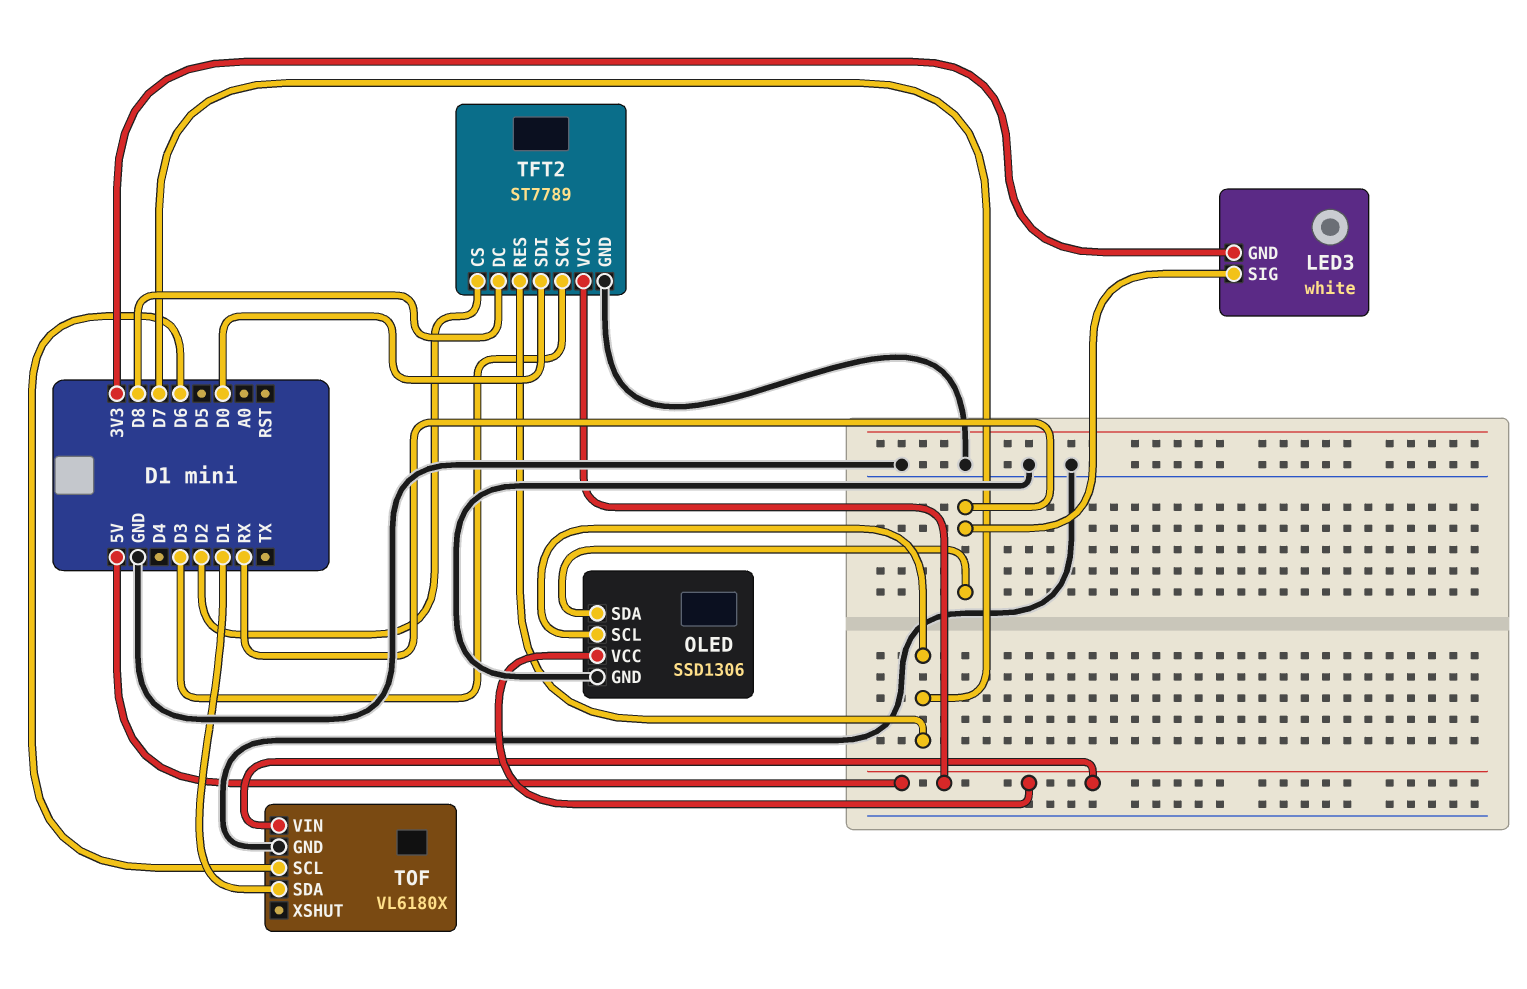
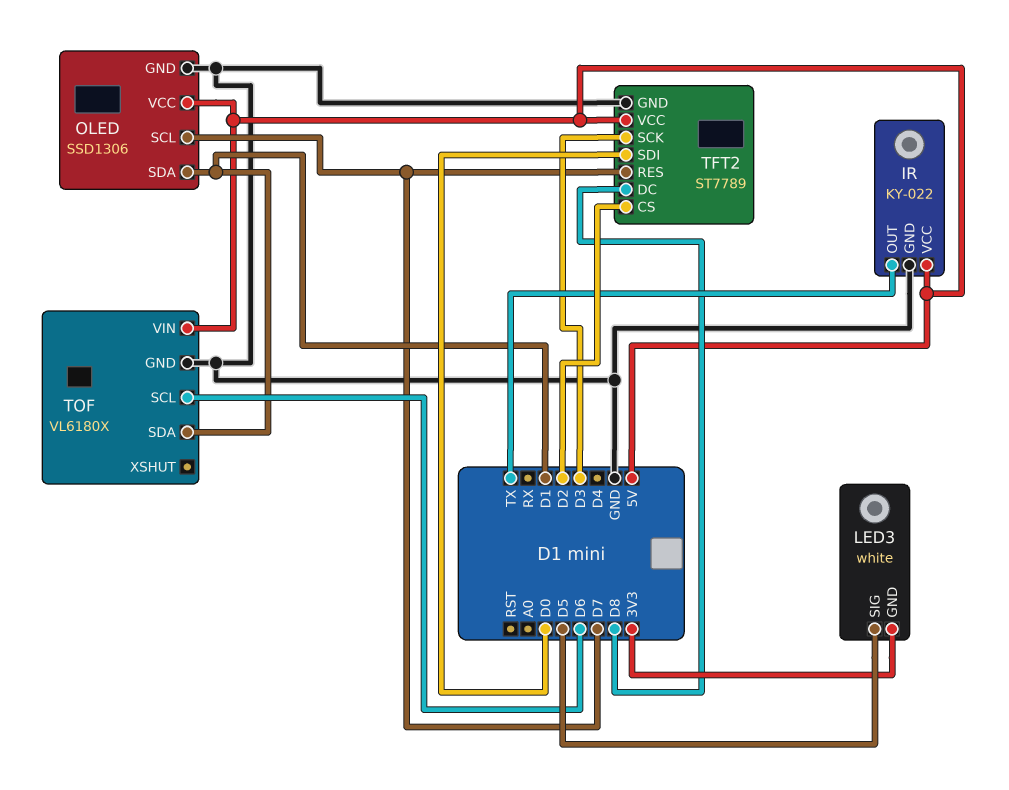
IR: none -> KY-022
IR pin GND: none -> GND
IR pin OUT: none -> TX
IR pin VCC: none -> 5V
LED3 pin SIG: RX -> D5
OLED pin SDA: RX -> D1

